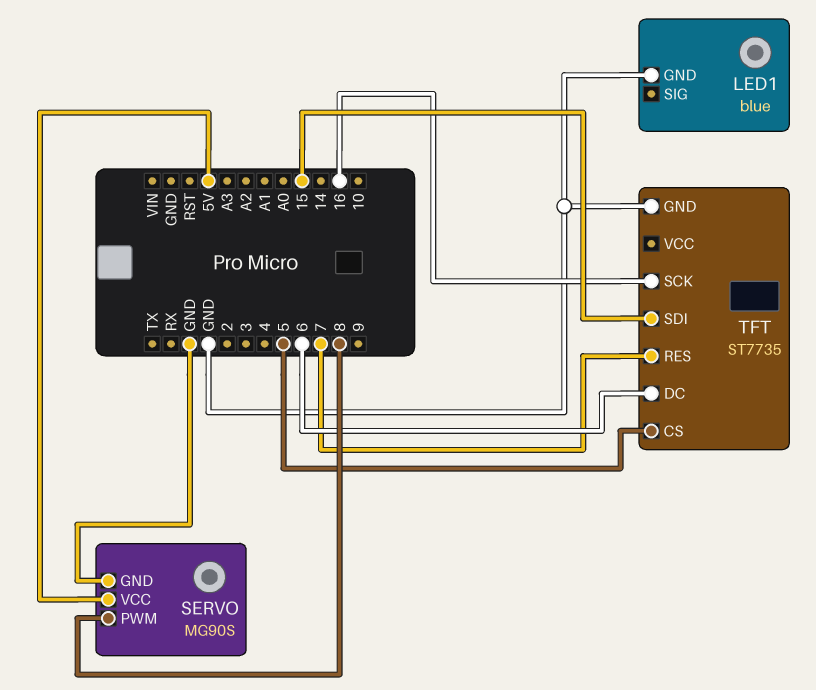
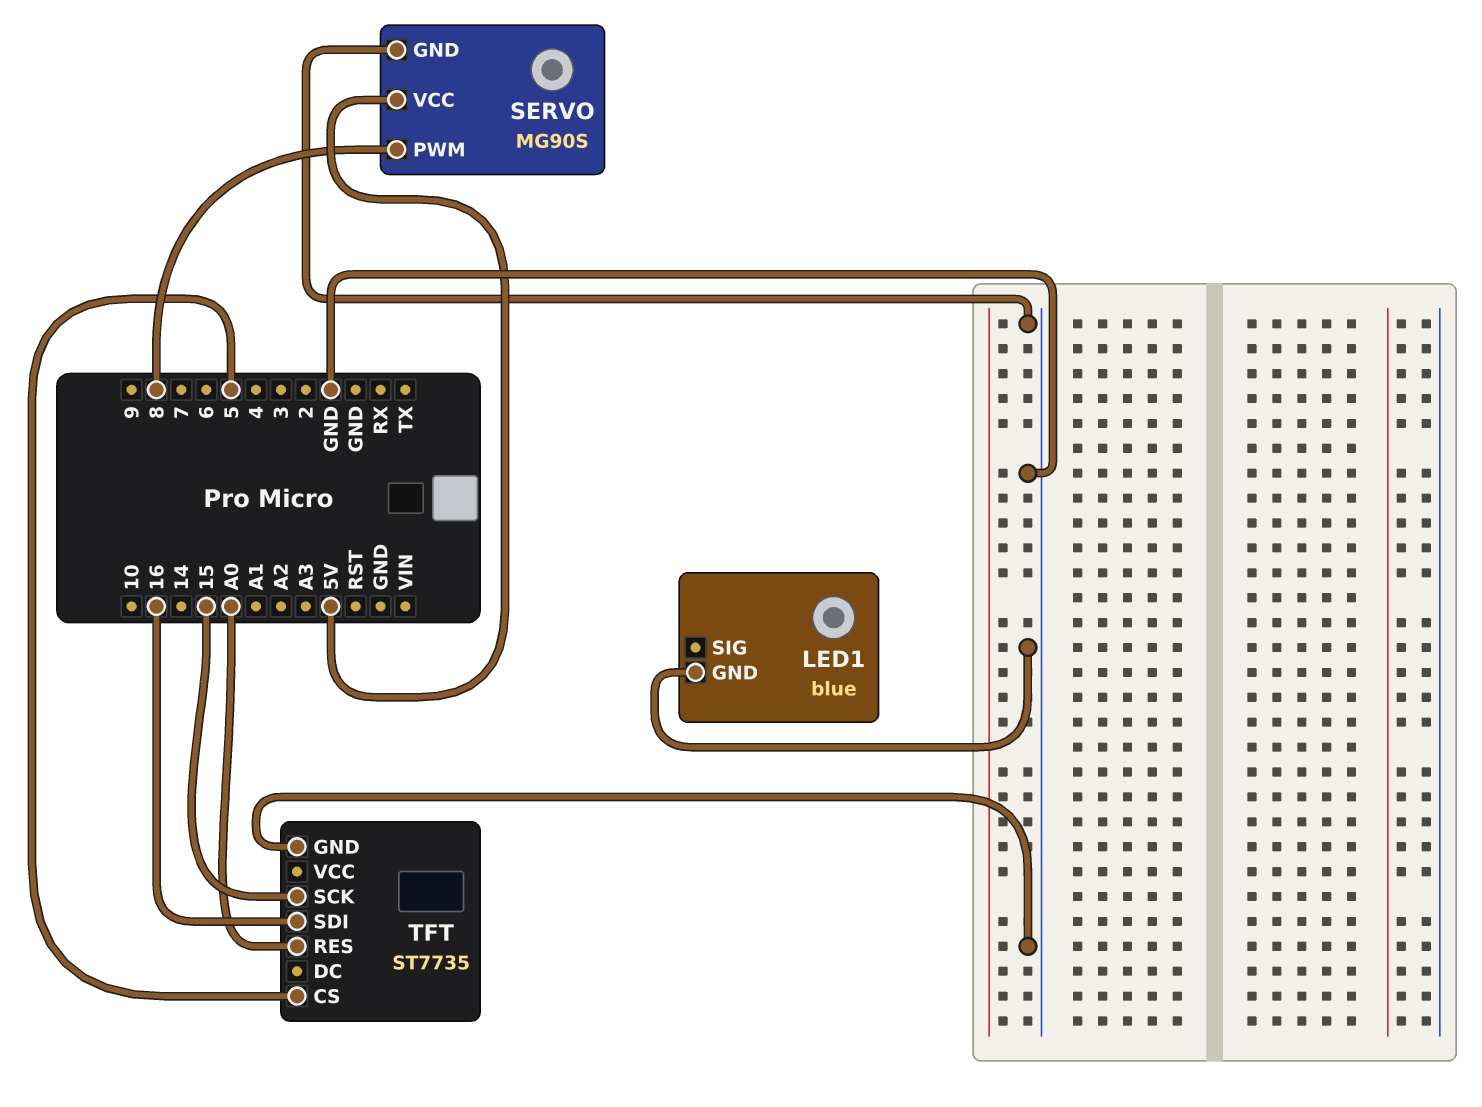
TFT pin DC: 6 -> none
TFT pin RES: 7 -> A0
TFT pin SCK: 16 -> 15
TFT pin SDI: 15 -> 16

